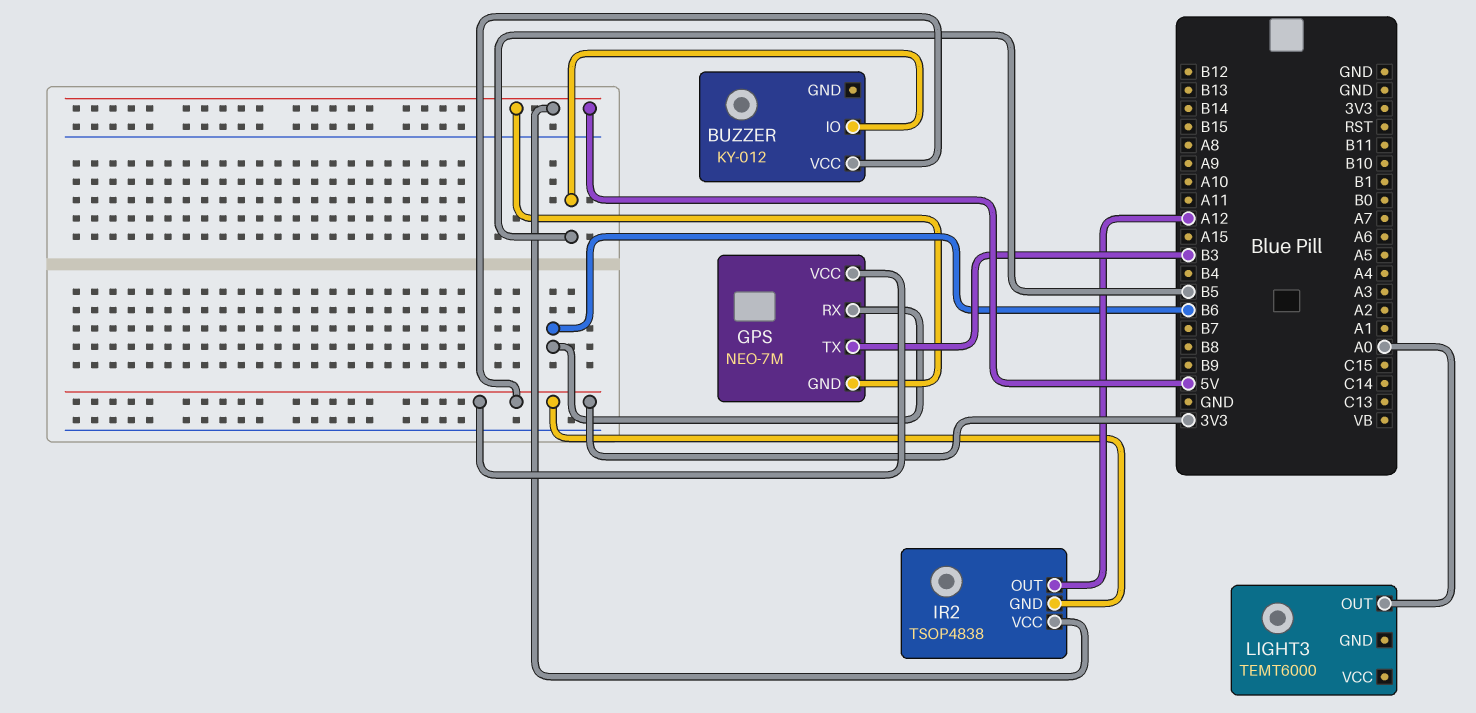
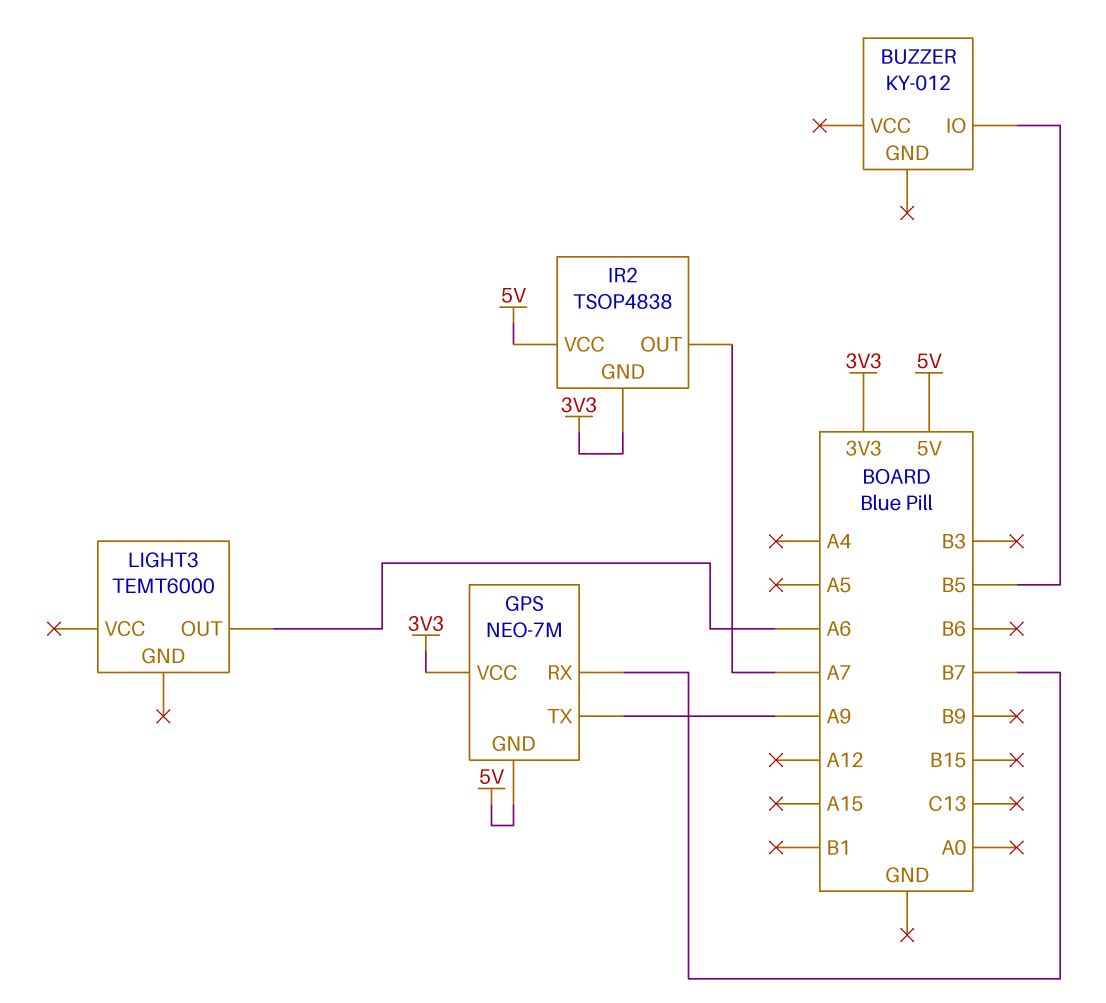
BUZZER pin VCC: 3V3 -> none
GPS pin RX: B6 -> B7
GPS pin TX: B3 -> A9
IR2 pin OUT: A12 -> A7
LIGHT3 pin OUT: A0 -> A6

